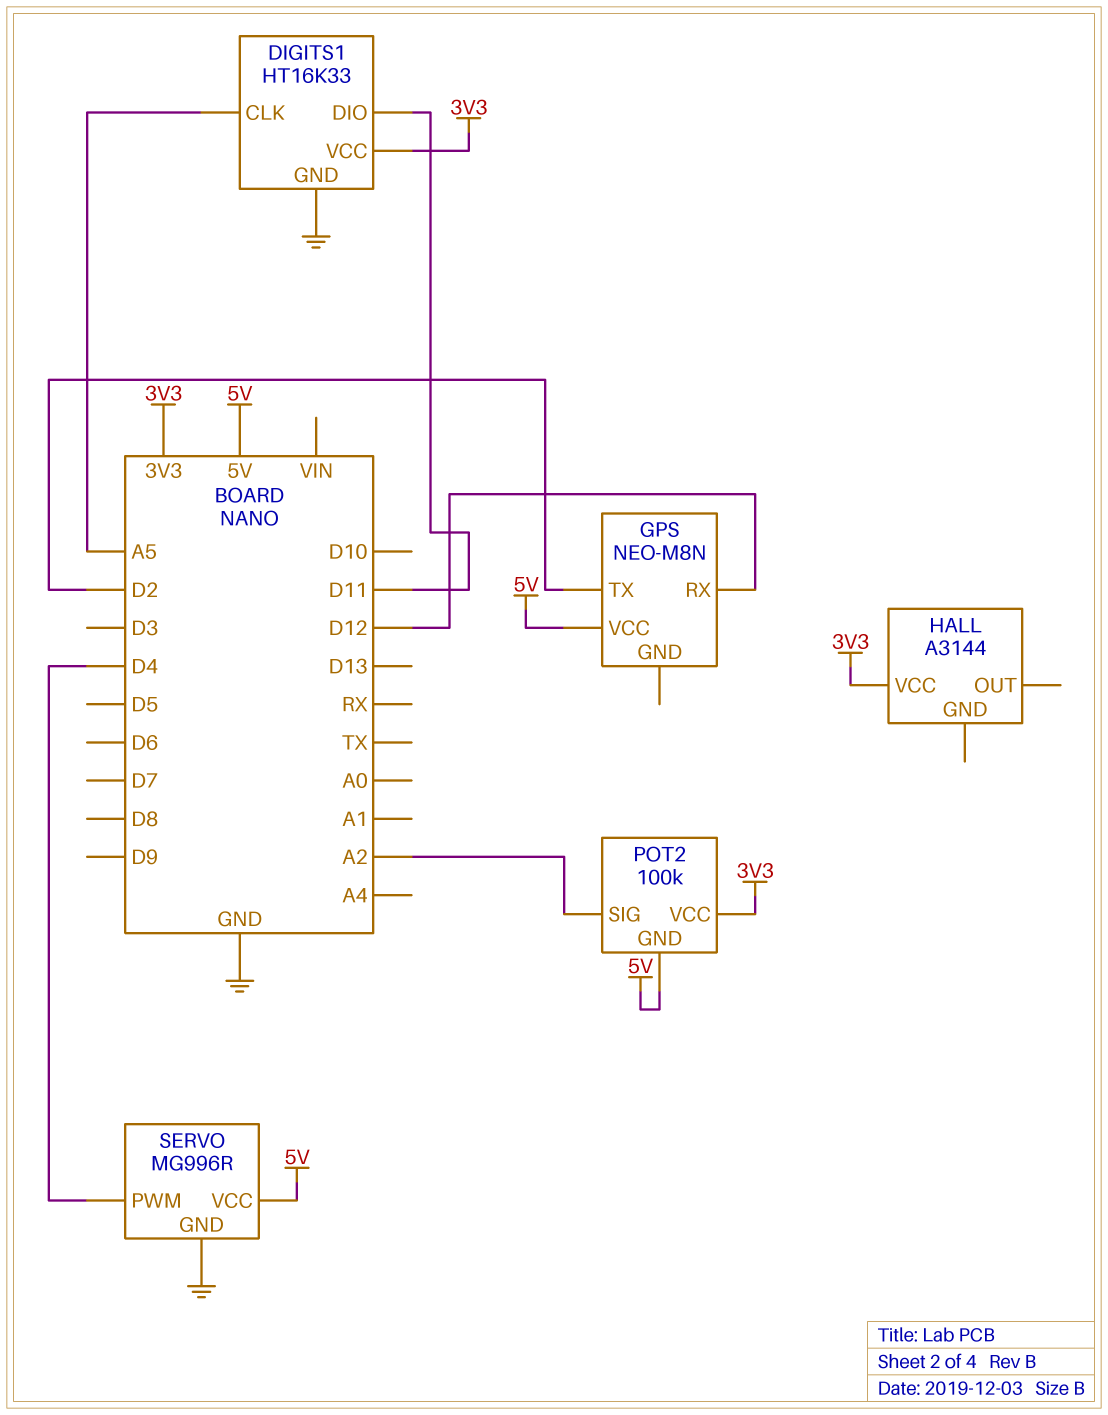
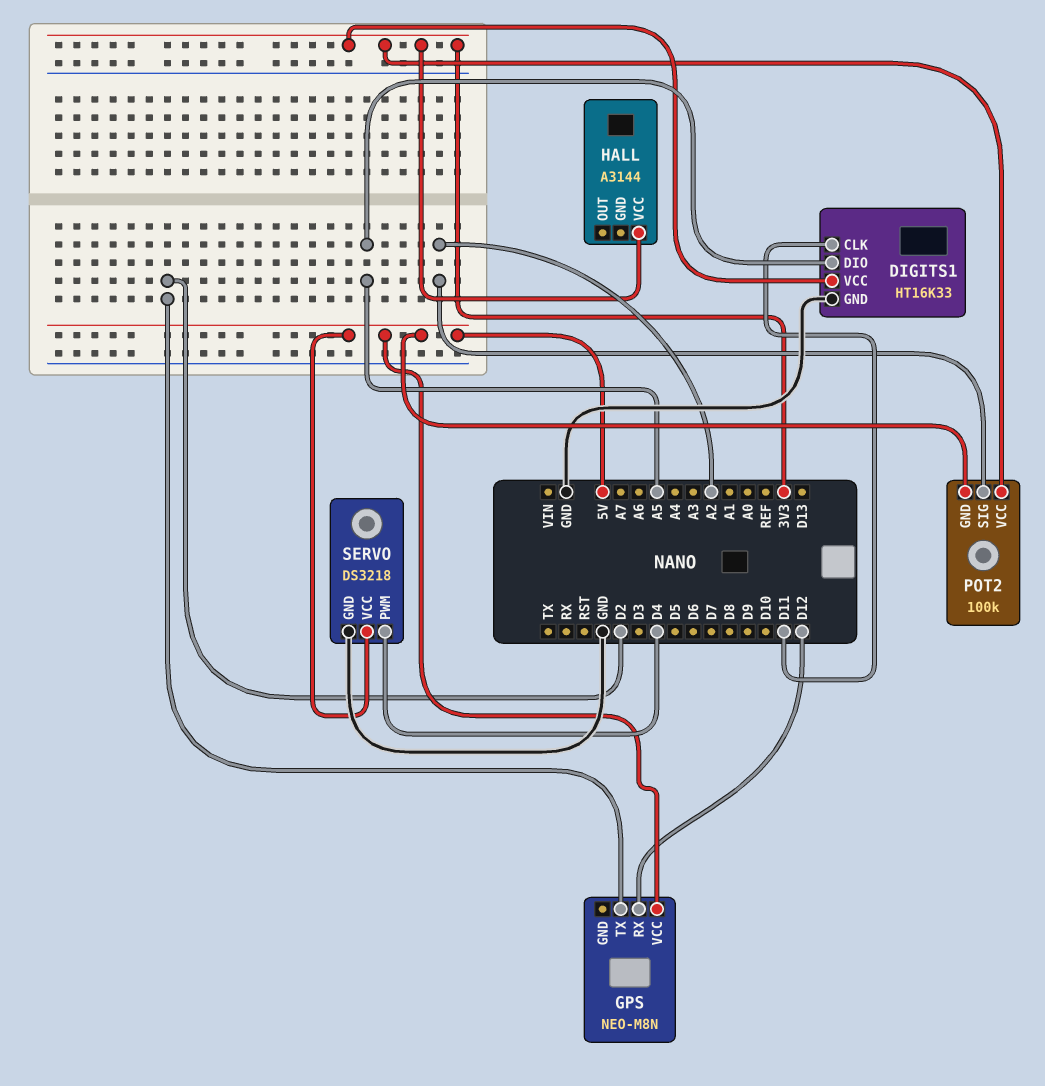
DIGITS1 pin CLK: A5 -> D11
DIGITS1 pin DIO: D11 -> A5
SERVO: MG996R -> DS3218

